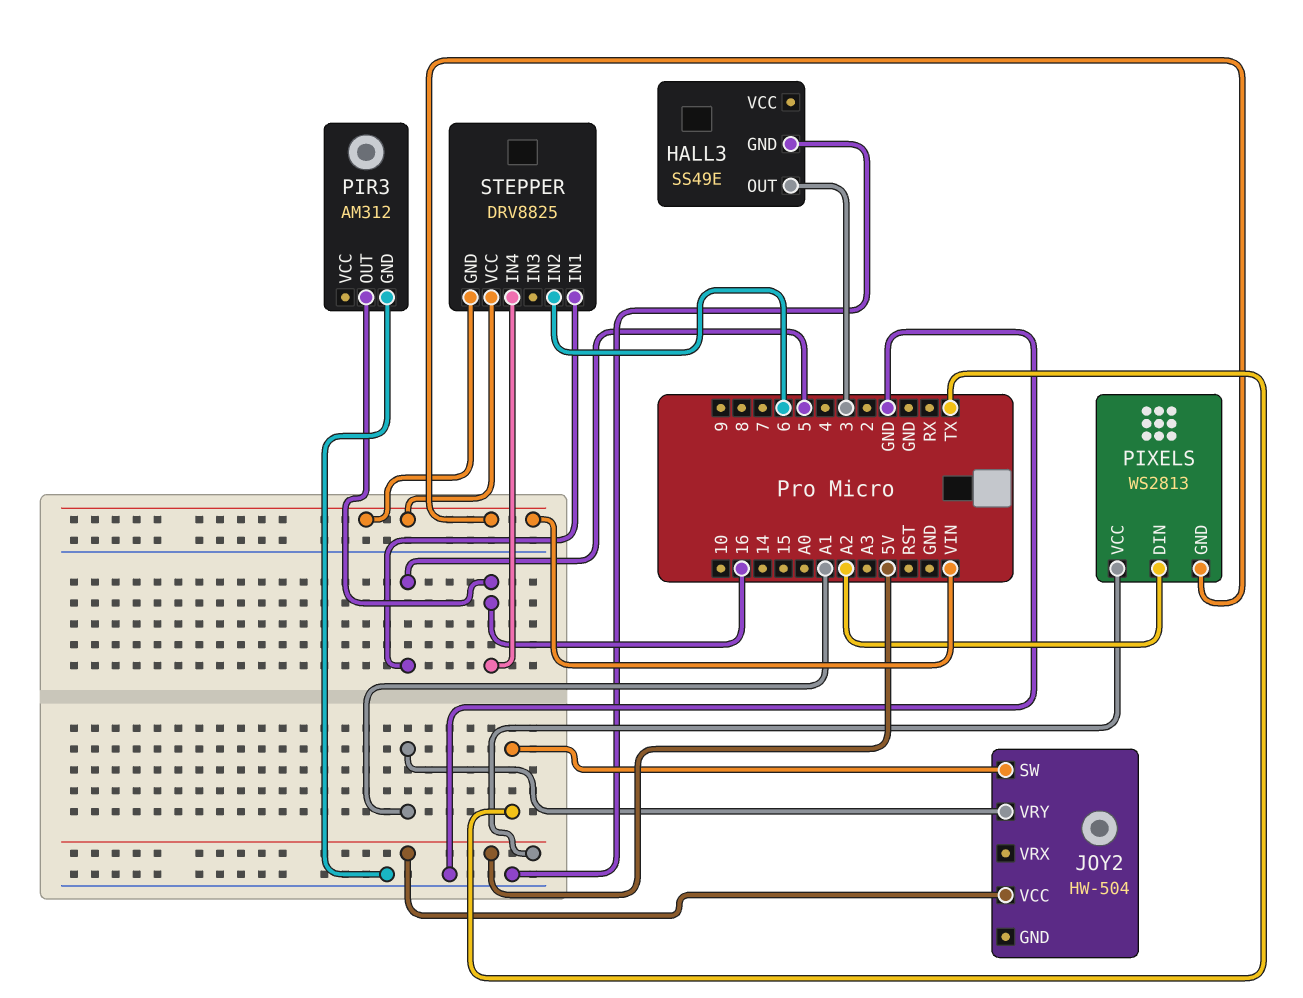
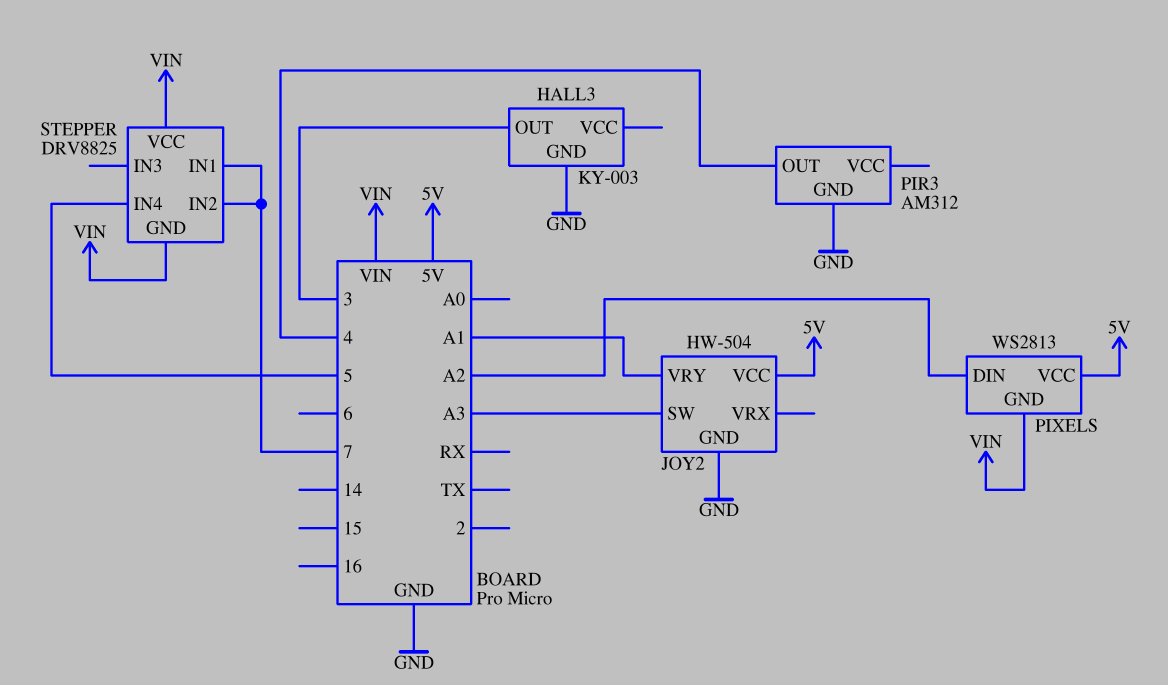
HALL3: SS49E -> KY-003
JOY2 pin GND: none -> GND
JOY2 pin SW: TX -> A3
PIR3 pin OUT: 16 -> 4
STEPPER pin IN1: 5 -> 7
STEPPER pin IN2: 6 -> 7
STEPPER pin IN4: 16 -> 5

